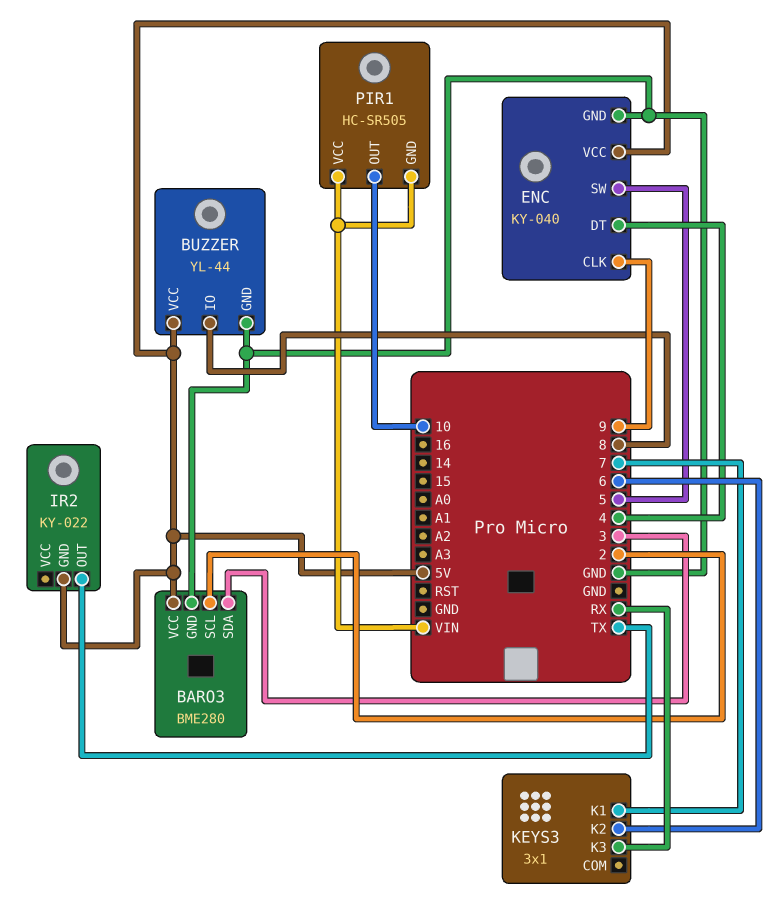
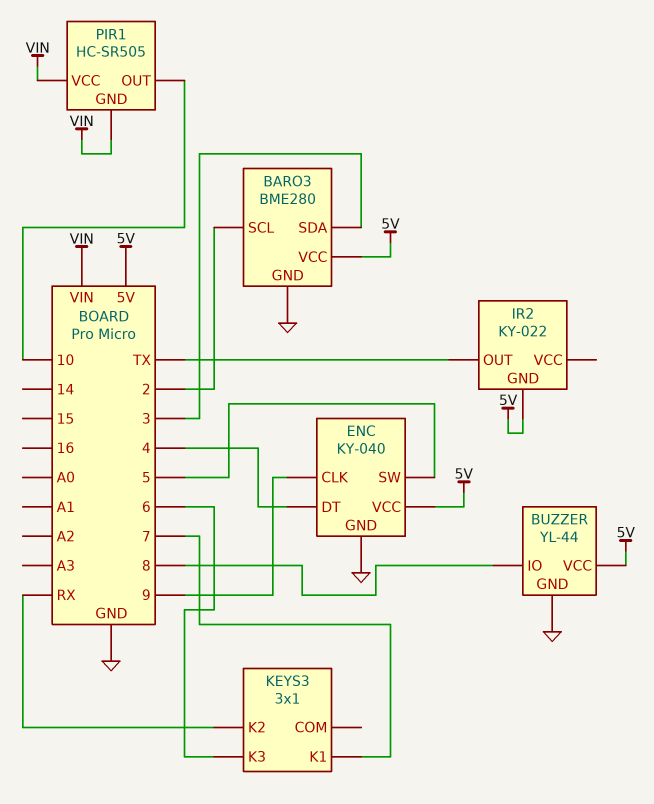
KEYS3 pin K2: 6 -> RX
KEYS3 pin K3: RX -> 6

